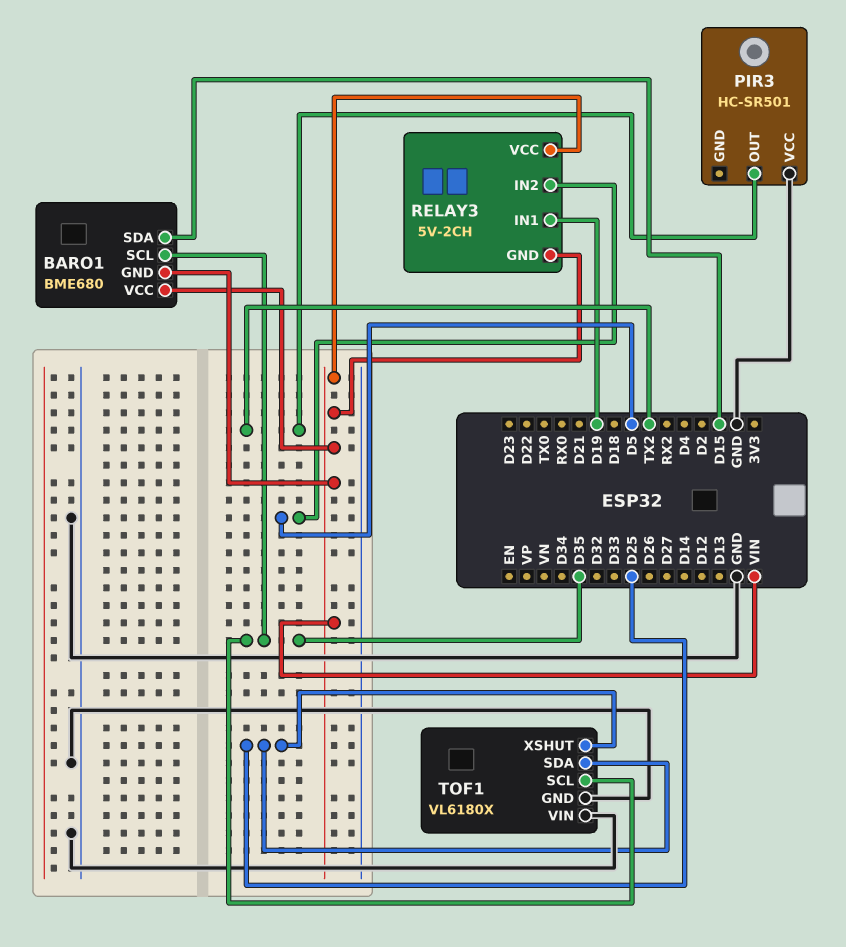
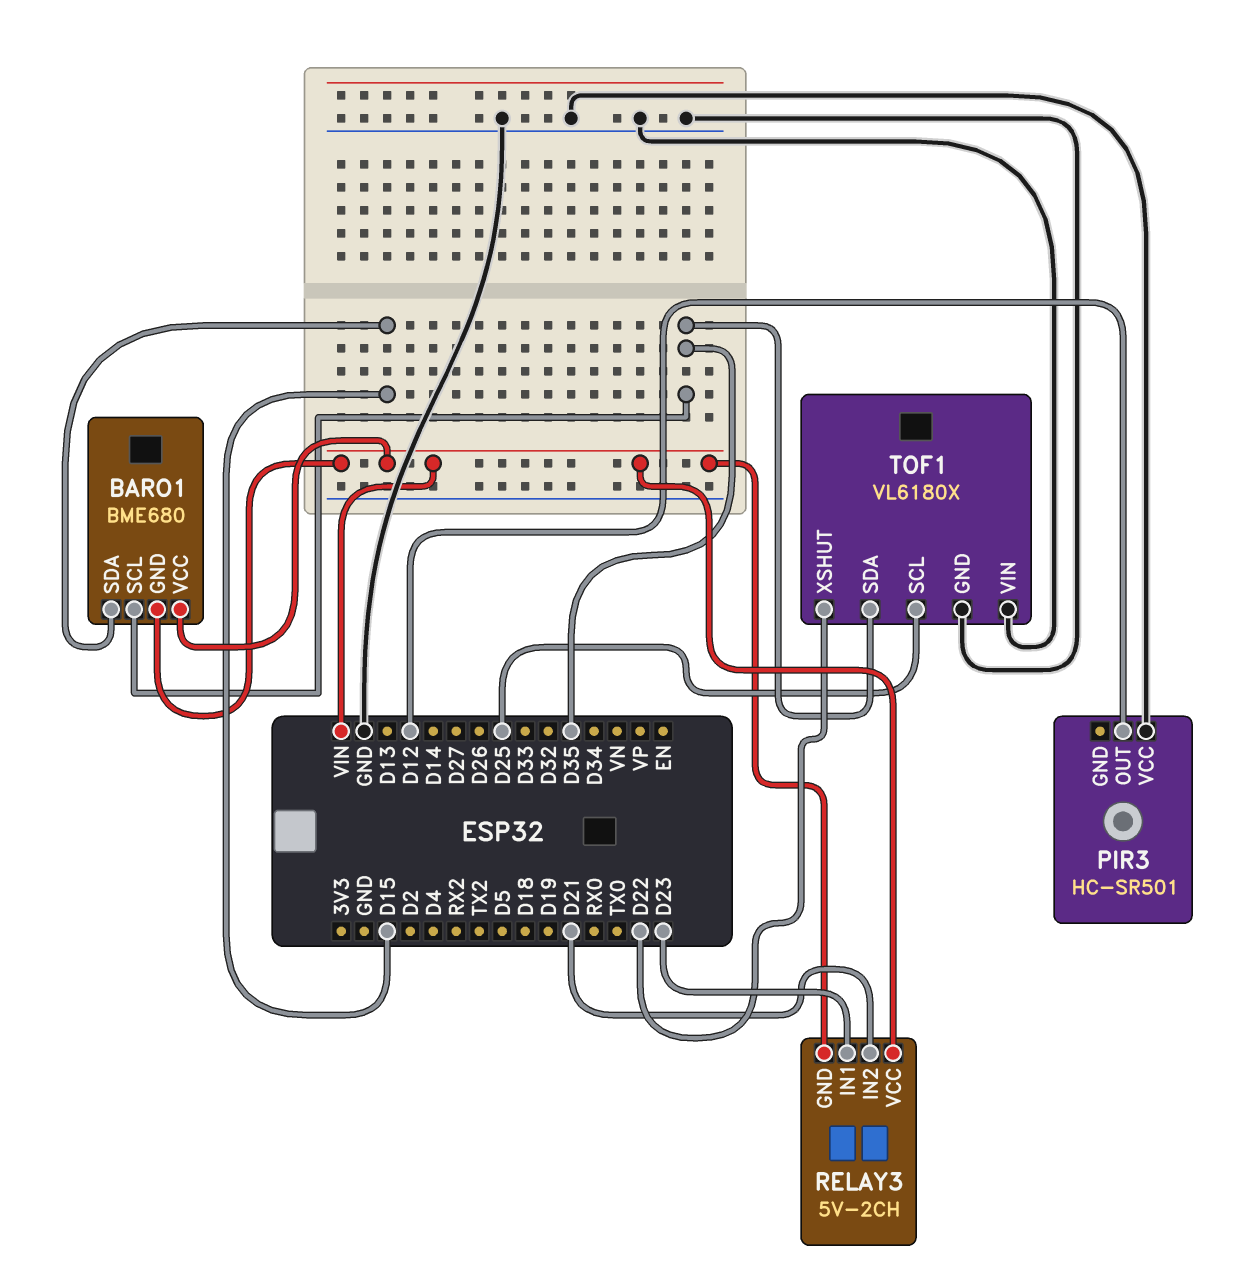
PIR3 pin OUT: TX2 -> D12
RELAY3 pin IN1: D19 -> D23
RELAY3 pin IN2: D5 -> D21
TOF1 pin SCL: D35 -> D25
TOF1 pin SDA: D25 -> D35
TOF1 pin XSHUT: D25 -> D22

